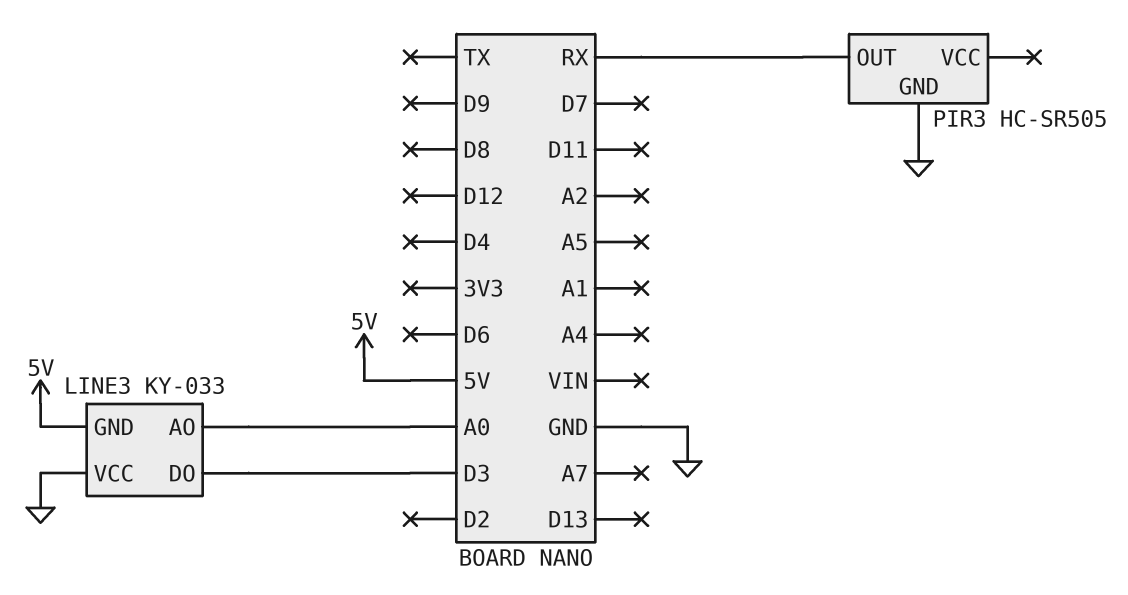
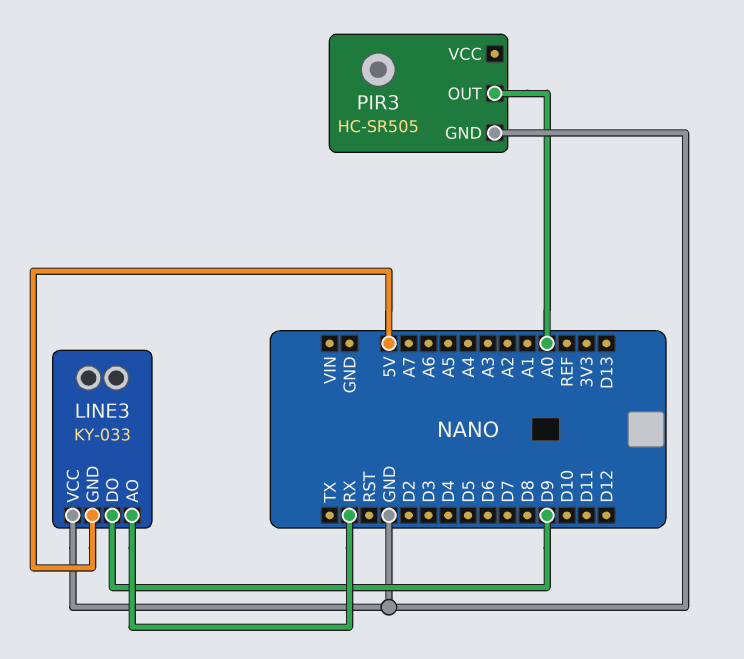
LINE3 pin AO: A0 -> RX
LINE3 pin DO: D3 -> D9
PIR3 pin OUT: RX -> A0

